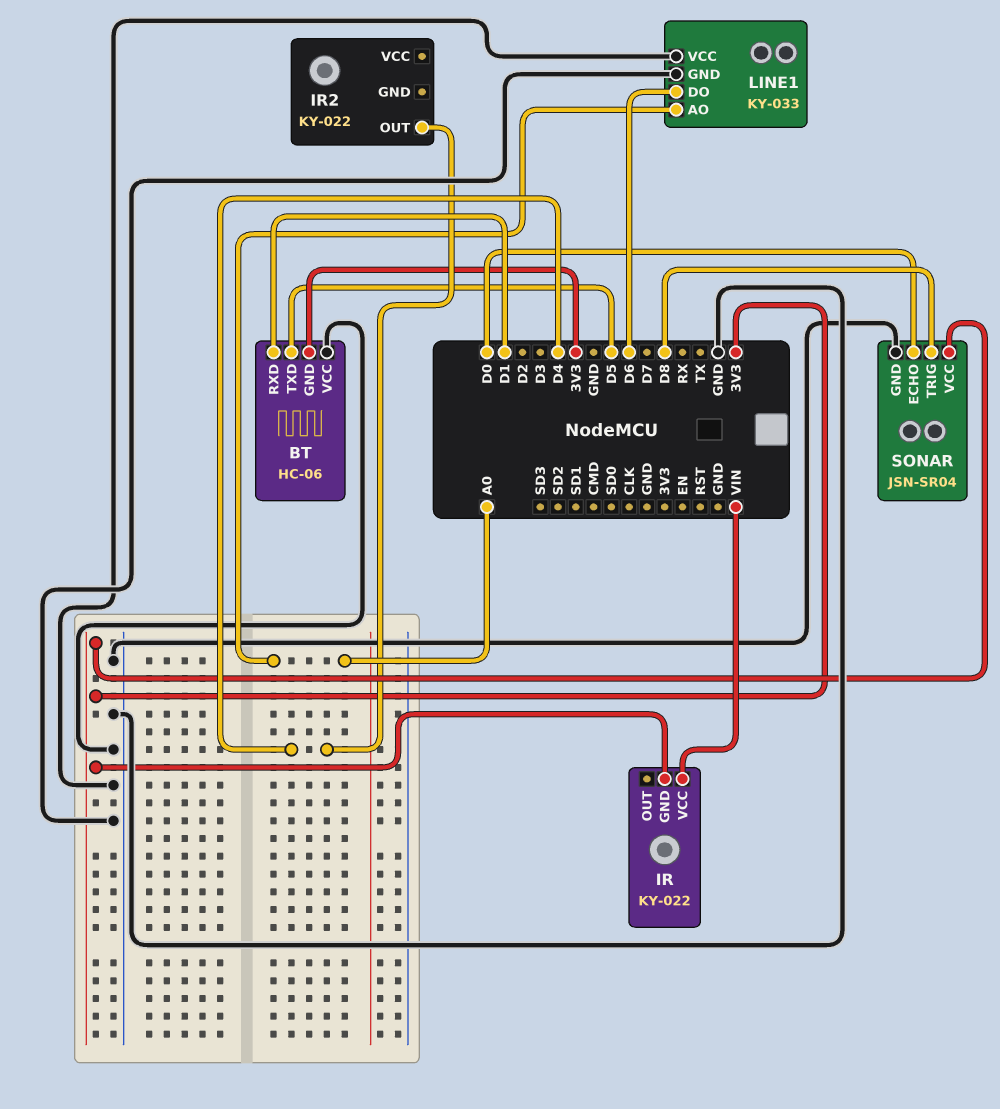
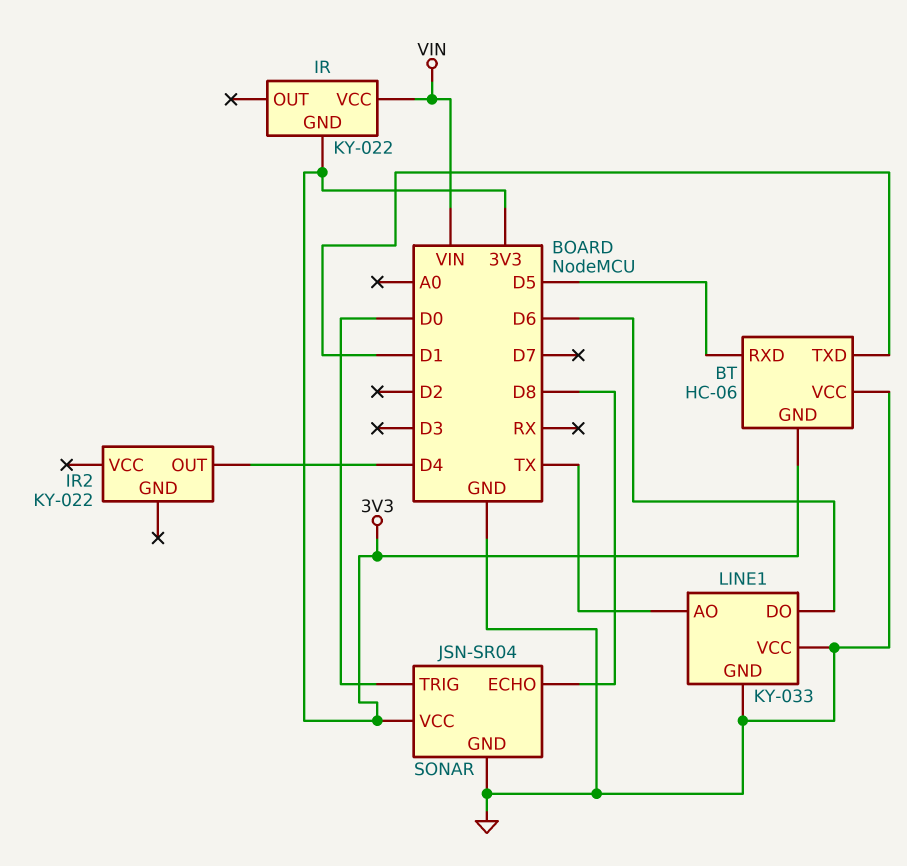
BT pin RXD: D1 -> D5
BT pin TXD: D5 -> D1
LINE1 pin AO: A0 -> TX
SONAR pin ECHO: D0 -> D8
SONAR pin TRIG: D8 -> D0

